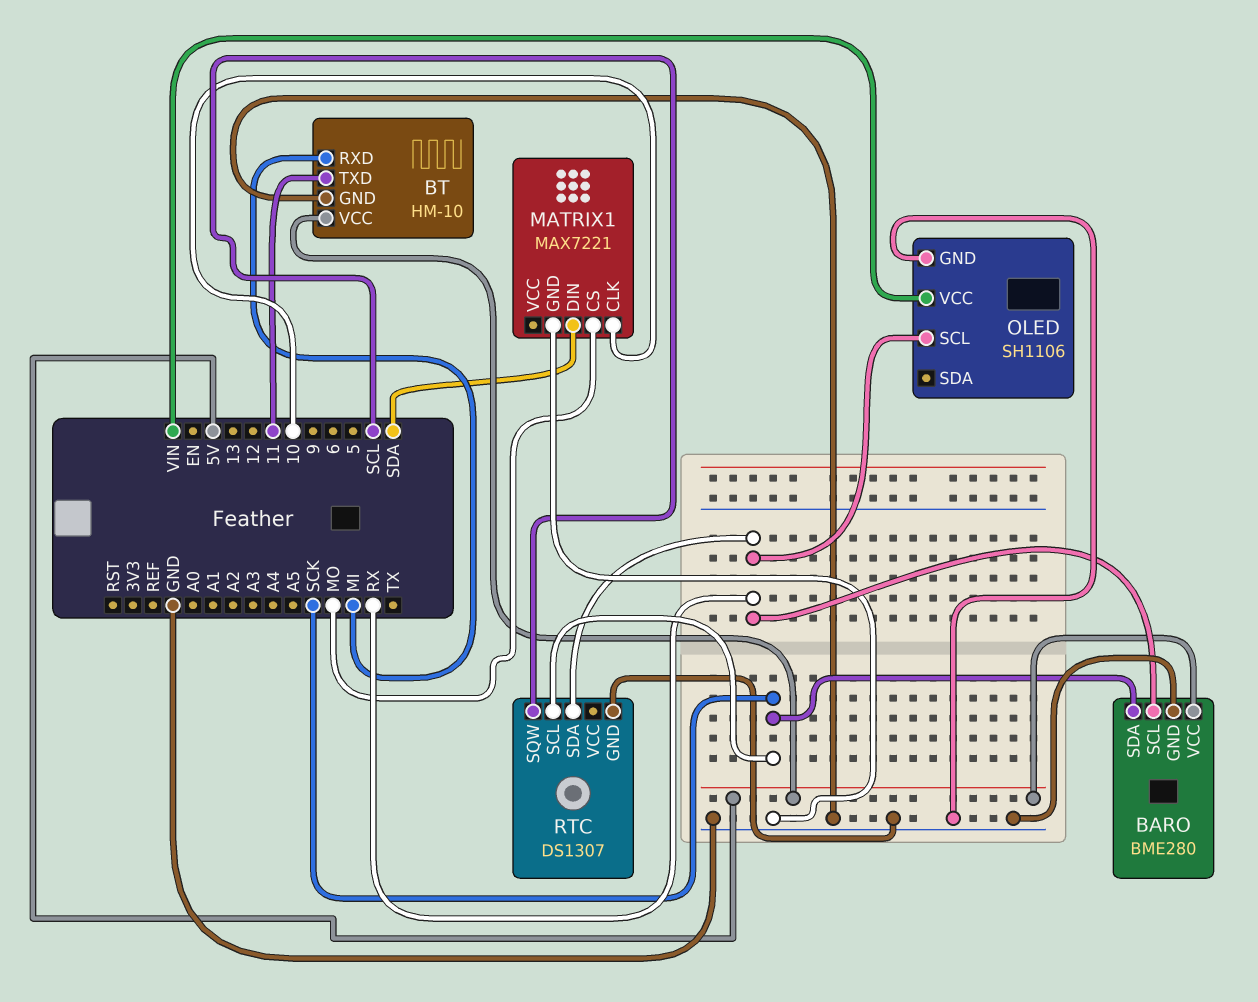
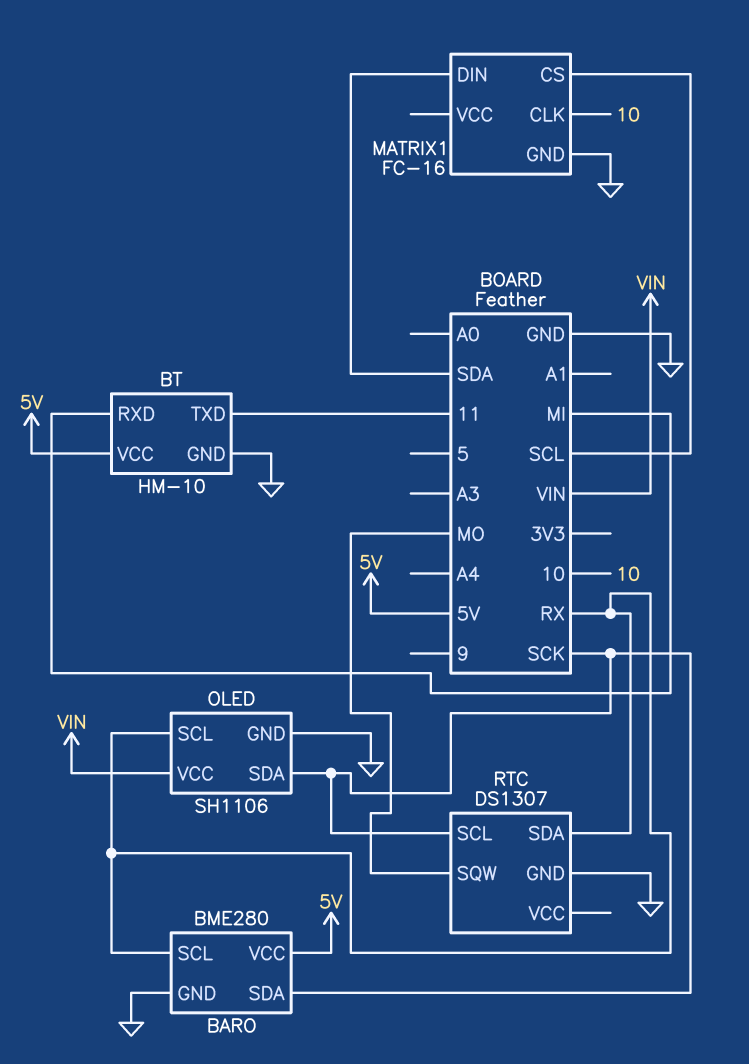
MATRIX1: MAX7221 -> FC-16
MATRIX1 pin CS: MO -> SCL
OLED pin SDA: none -> SCK
RTC pin SQW: SCL -> MO

